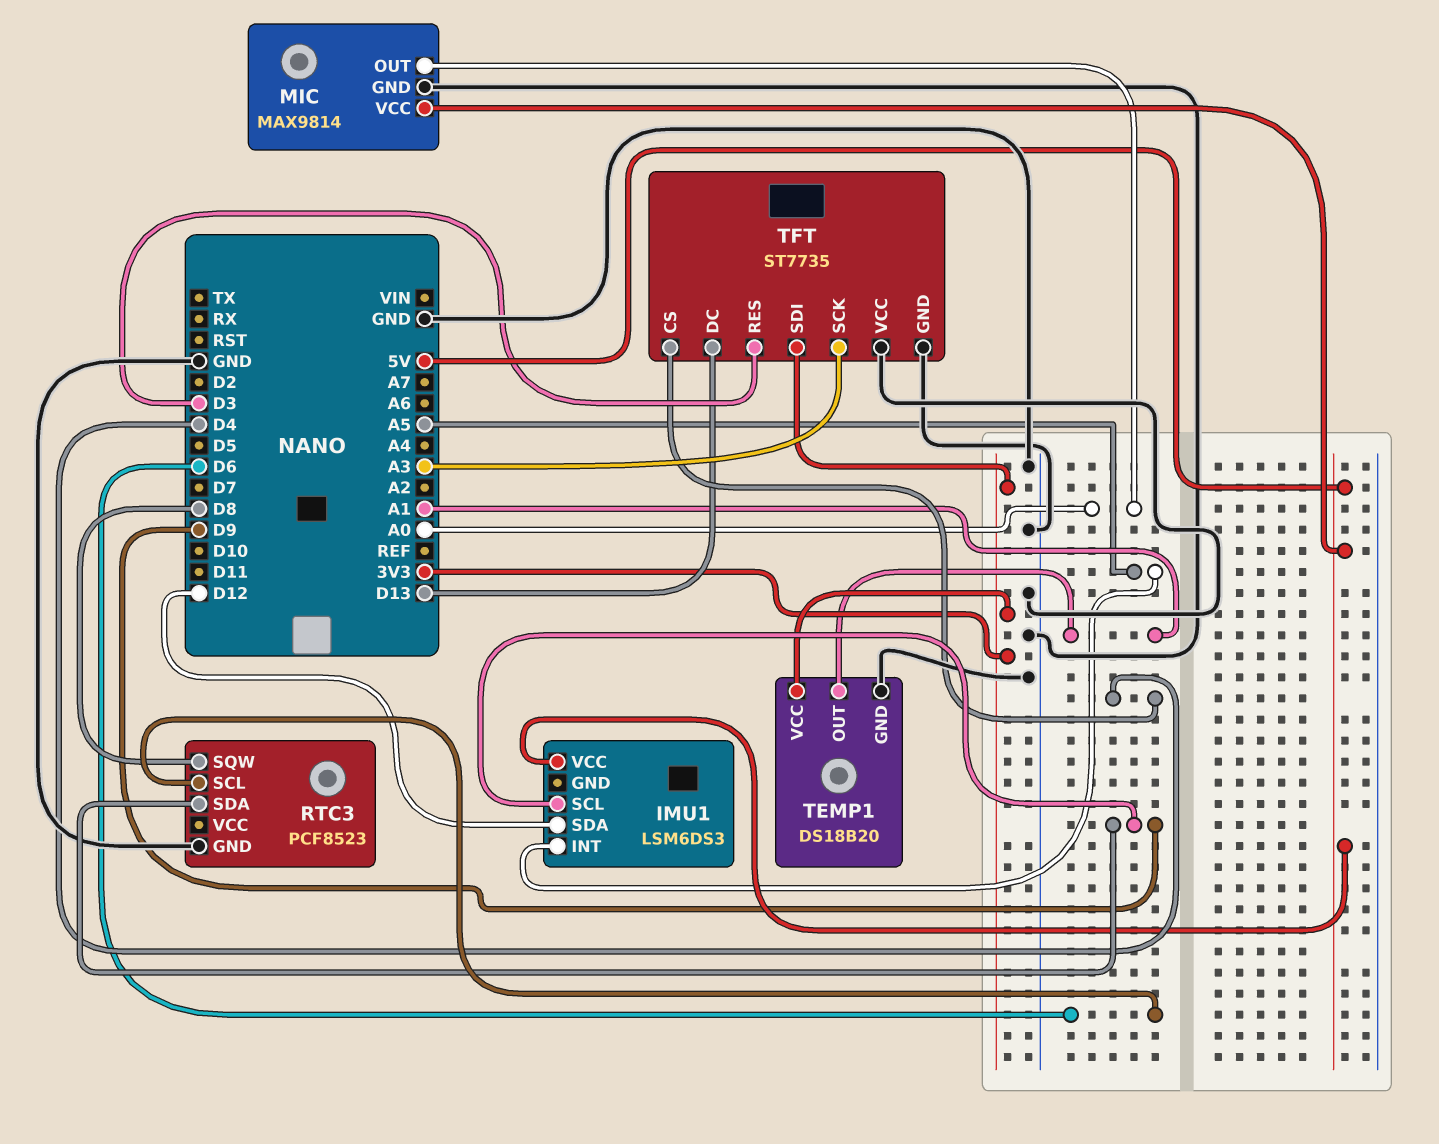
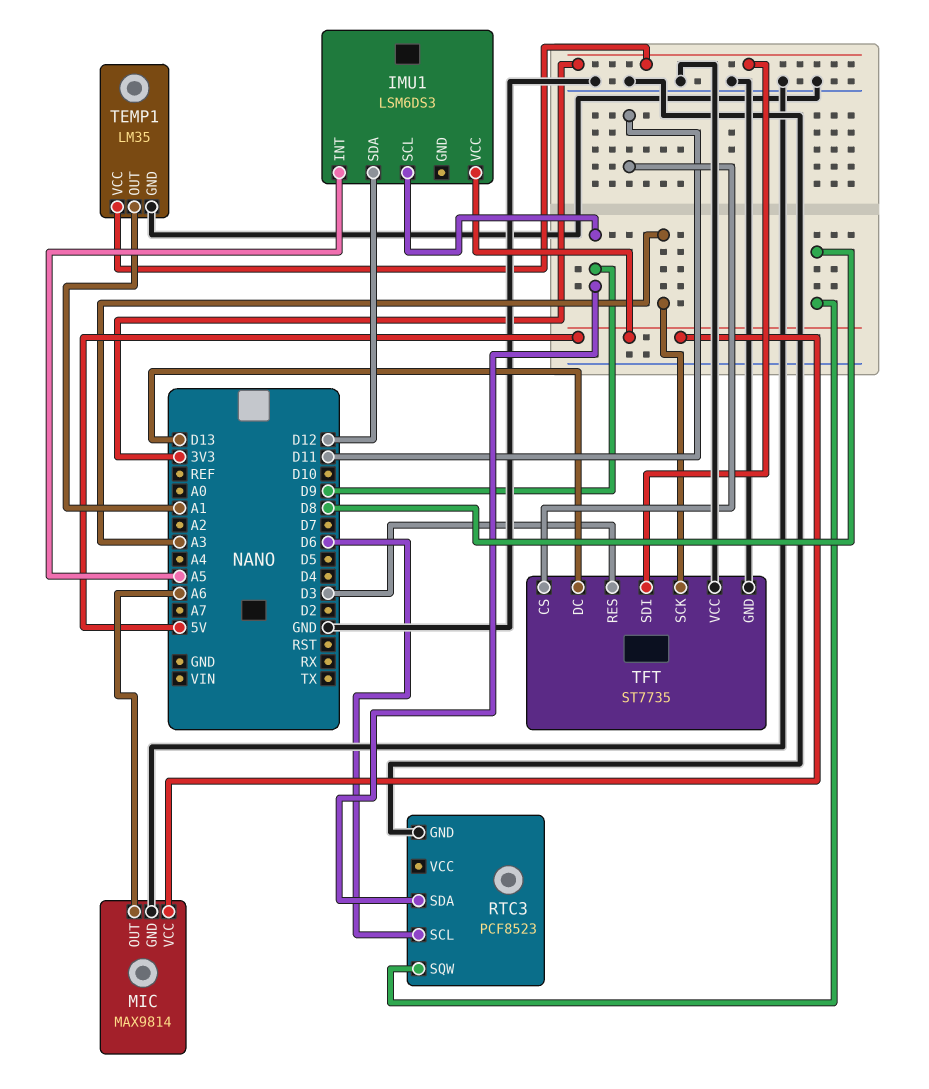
MIC pin OUT: A0 -> A6
TEMP1: DS18B20 -> LM35
TFT pin CS: D4 -> D11

